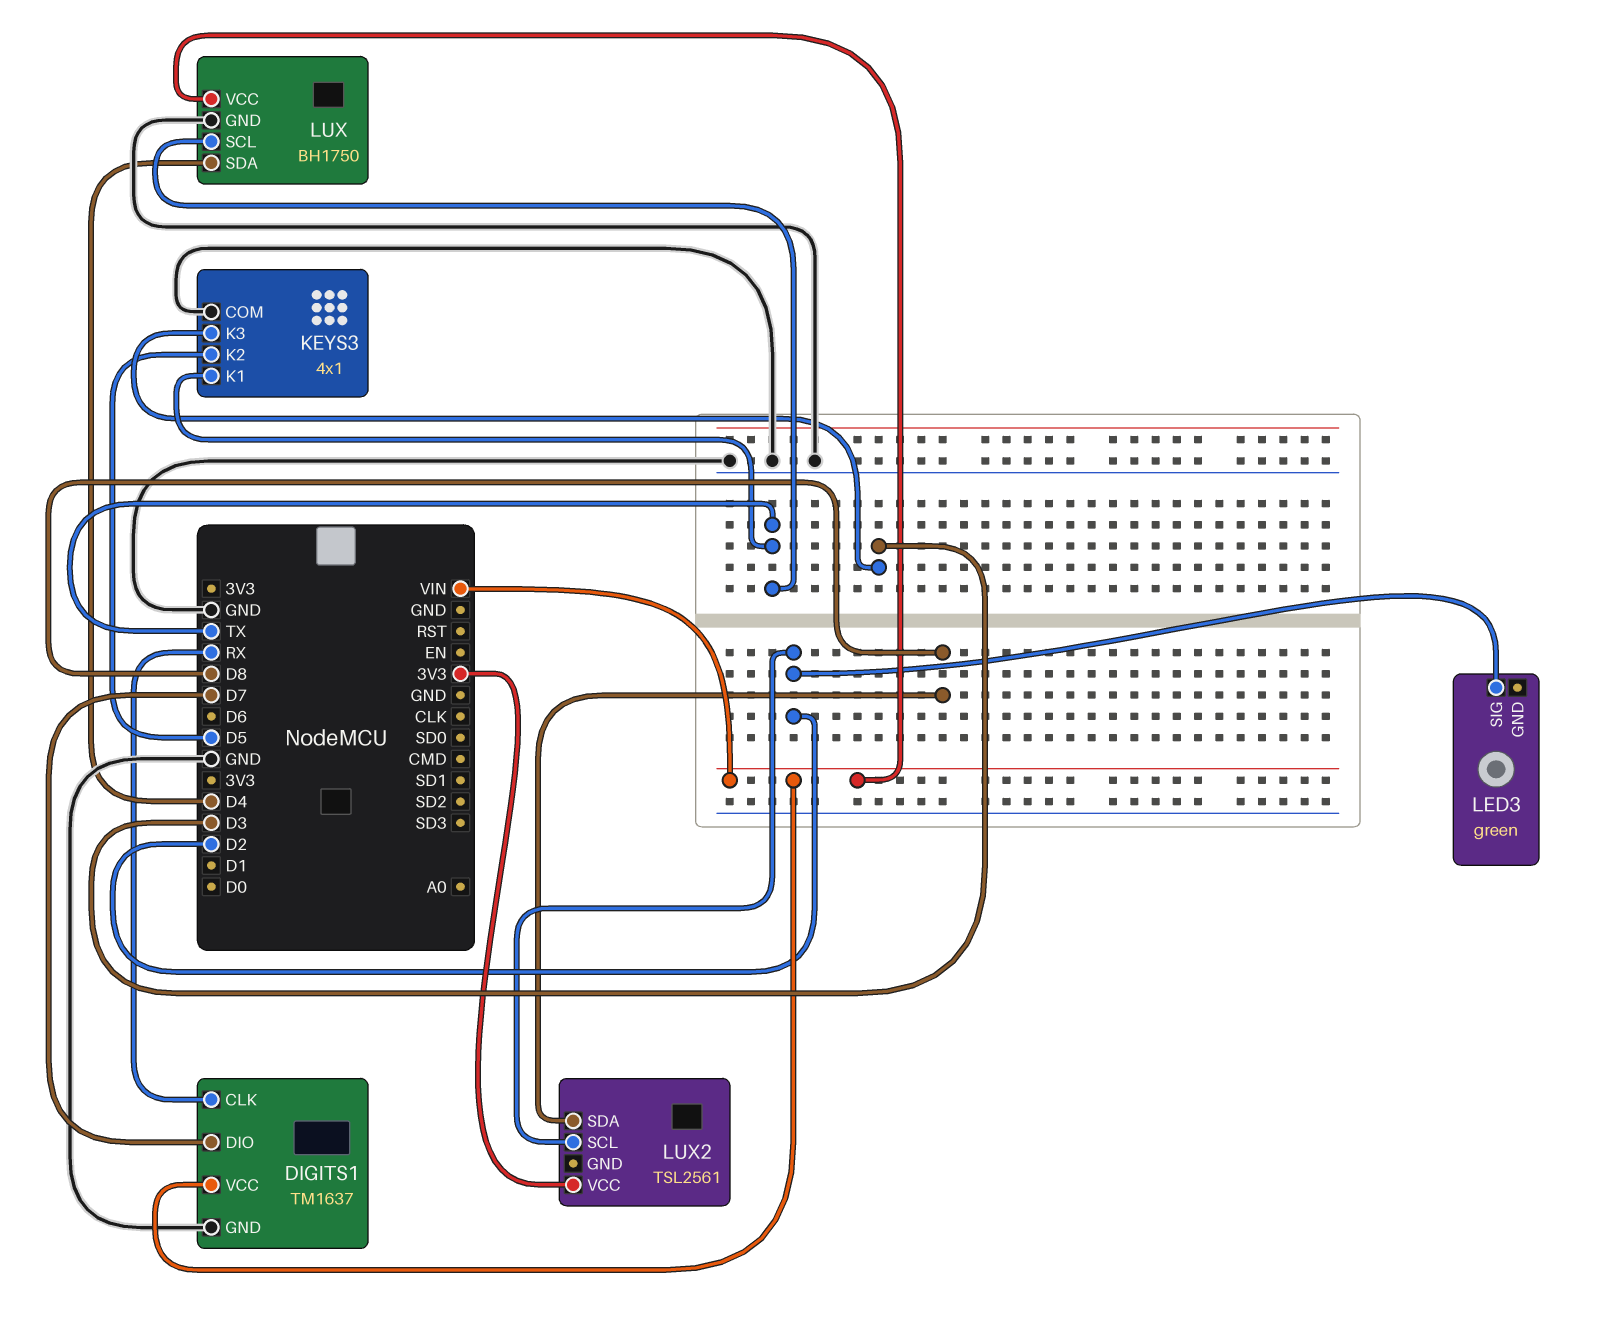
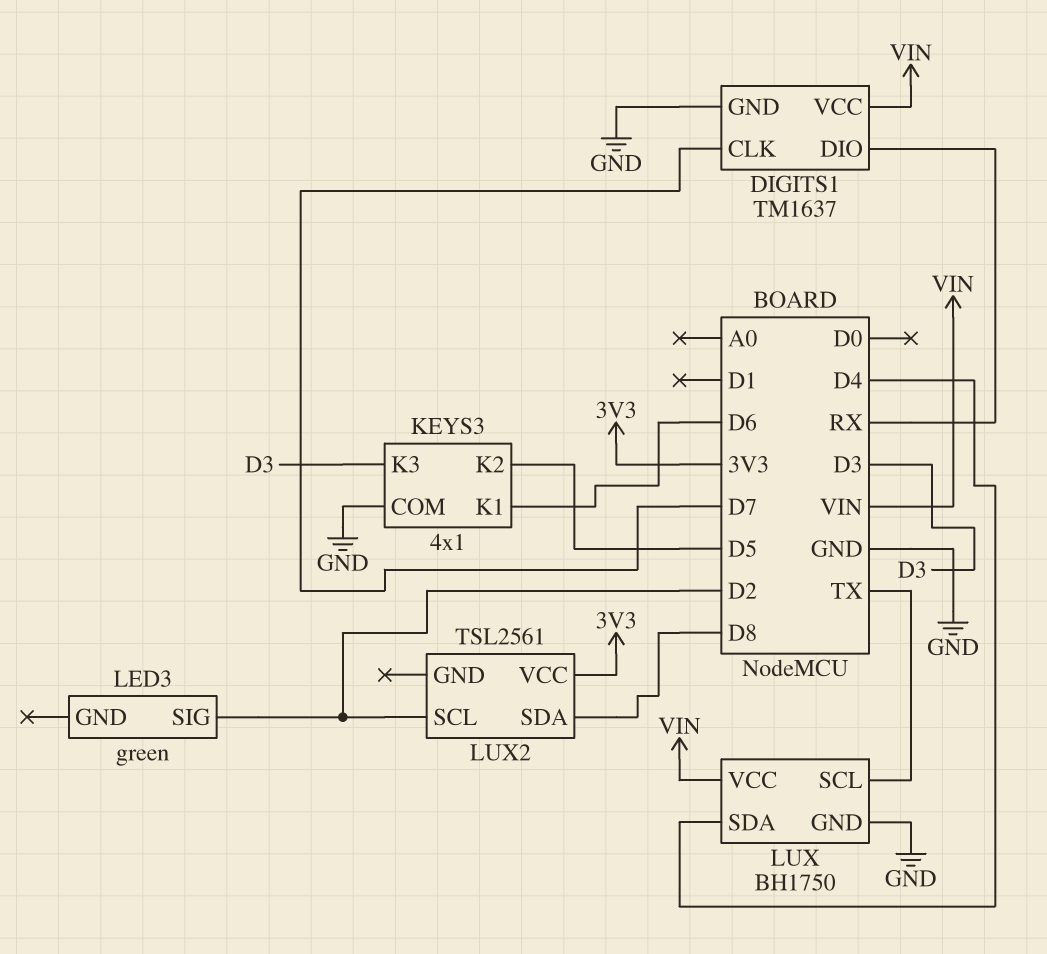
DIGITS1 pin CLK: RX -> D7
DIGITS1 pin DIO: D7 -> RX
KEYS3 pin K1: TX -> D6

